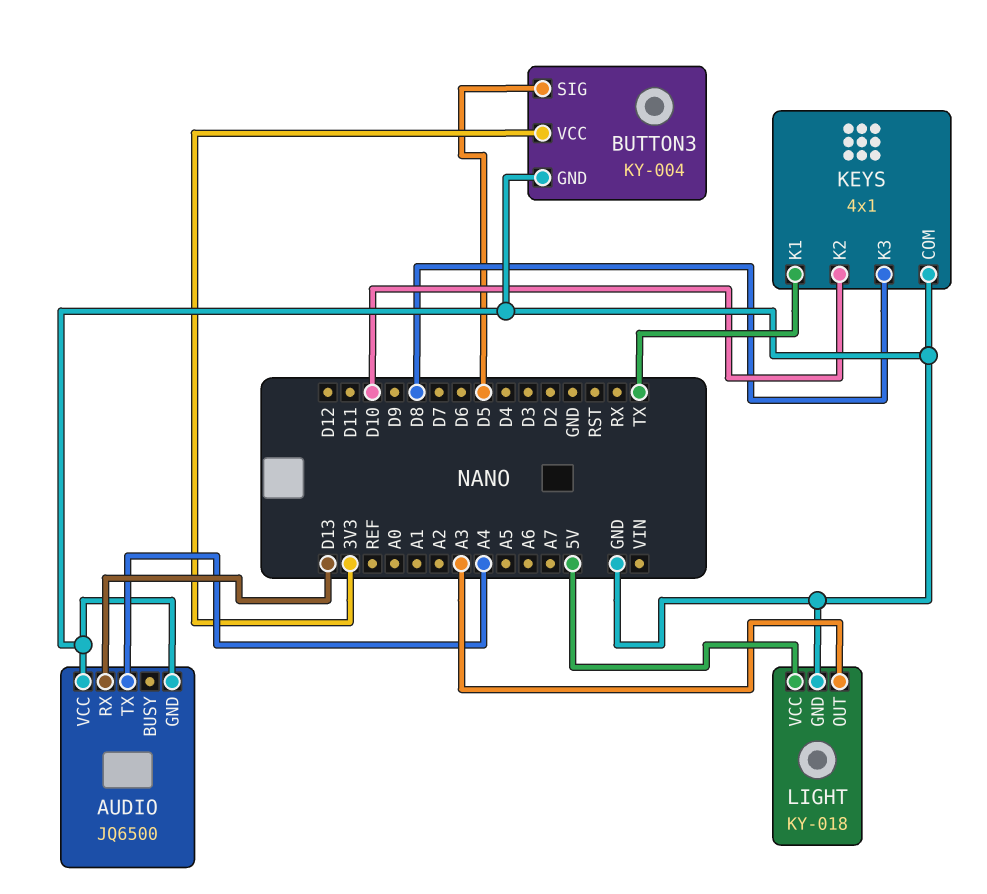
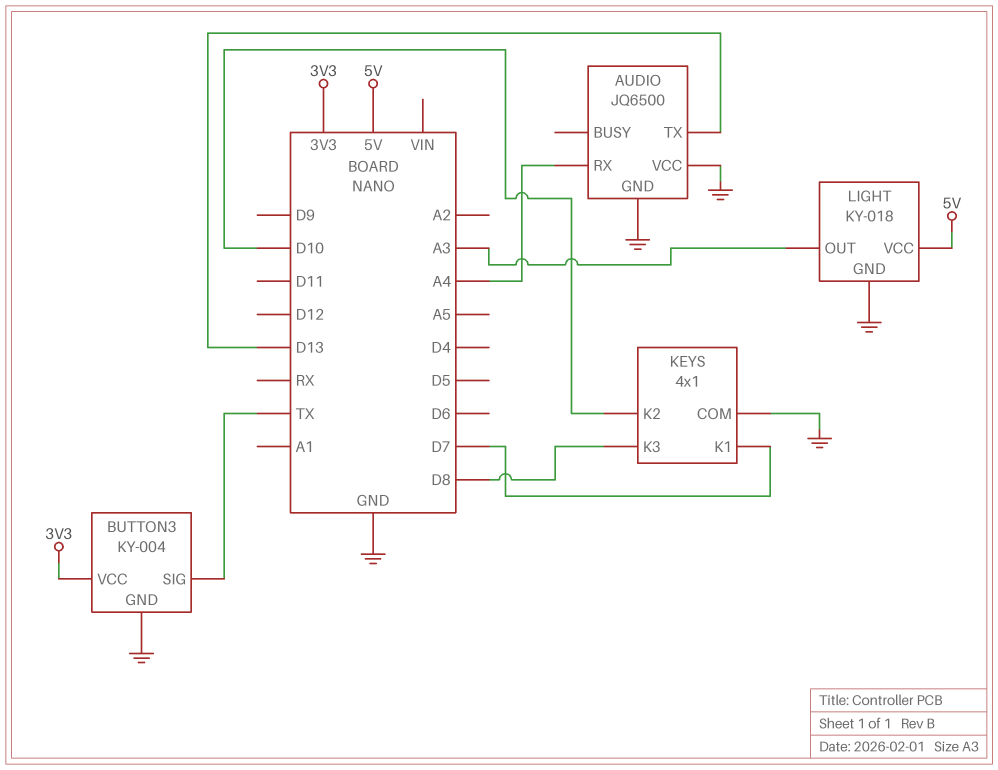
AUDIO pin RX: D13 -> A4
AUDIO pin TX: A4 -> D13
BUTTON3 pin SIG: D5 -> TX
KEYS pin K1: TX -> D7

